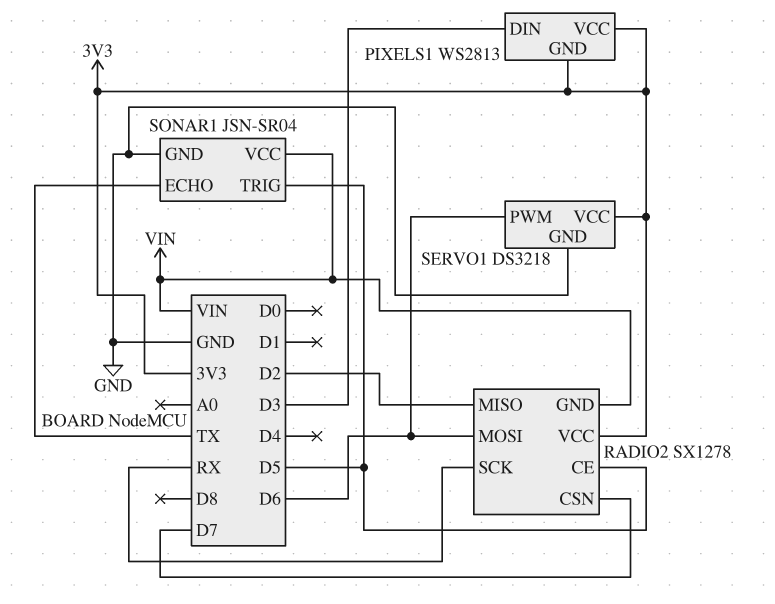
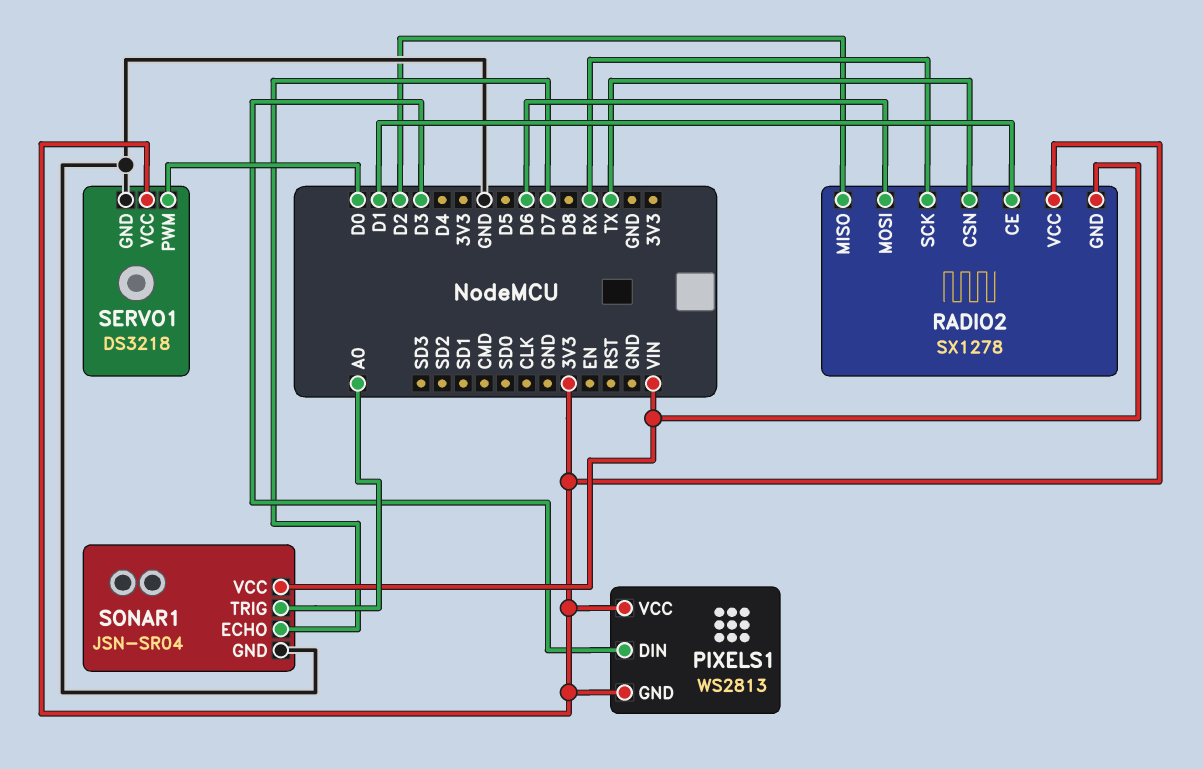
RADIO2 pin CE: D5 -> D1
RADIO2 pin CSN: D7 -> TX
SERVO1 pin PWM: D6 -> D0
SONAR1 pin ECHO: TX -> D7
SONAR1 pin TRIG: D5 -> A0

